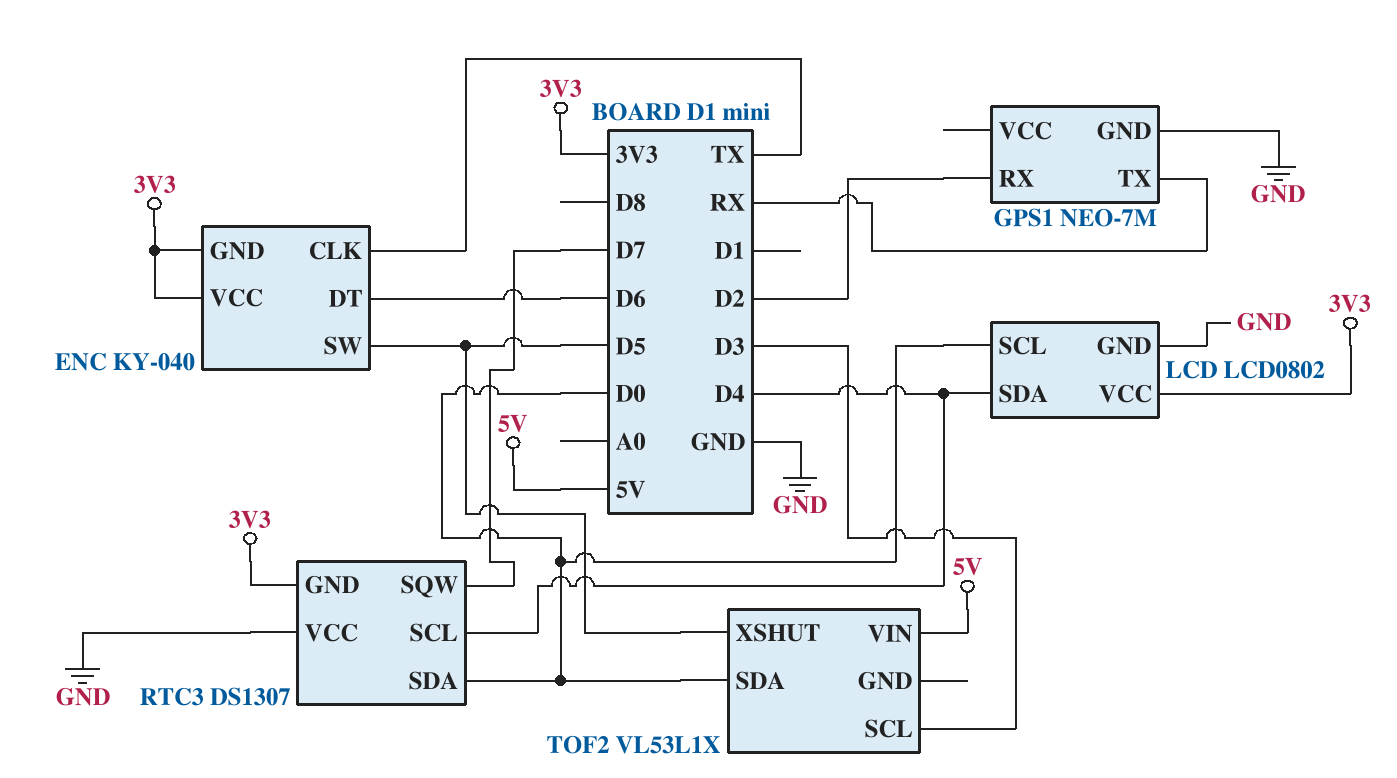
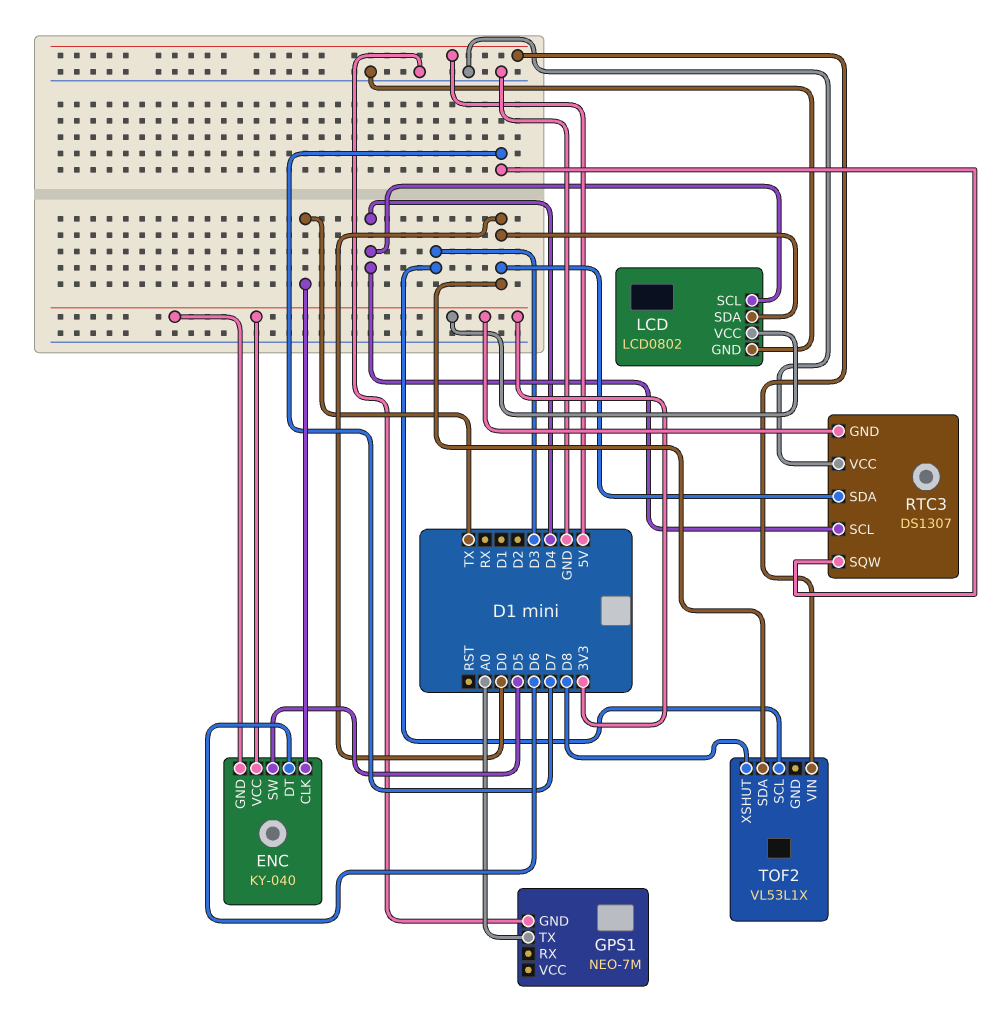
GPS1 pin RX: D2 -> none
GPS1 pin TX: RX -> A0
LCD pin SCL: D0 -> D4
LCD pin SDA: D4 -> D0
TOF2 pin XSHUT: D5 -> D8

